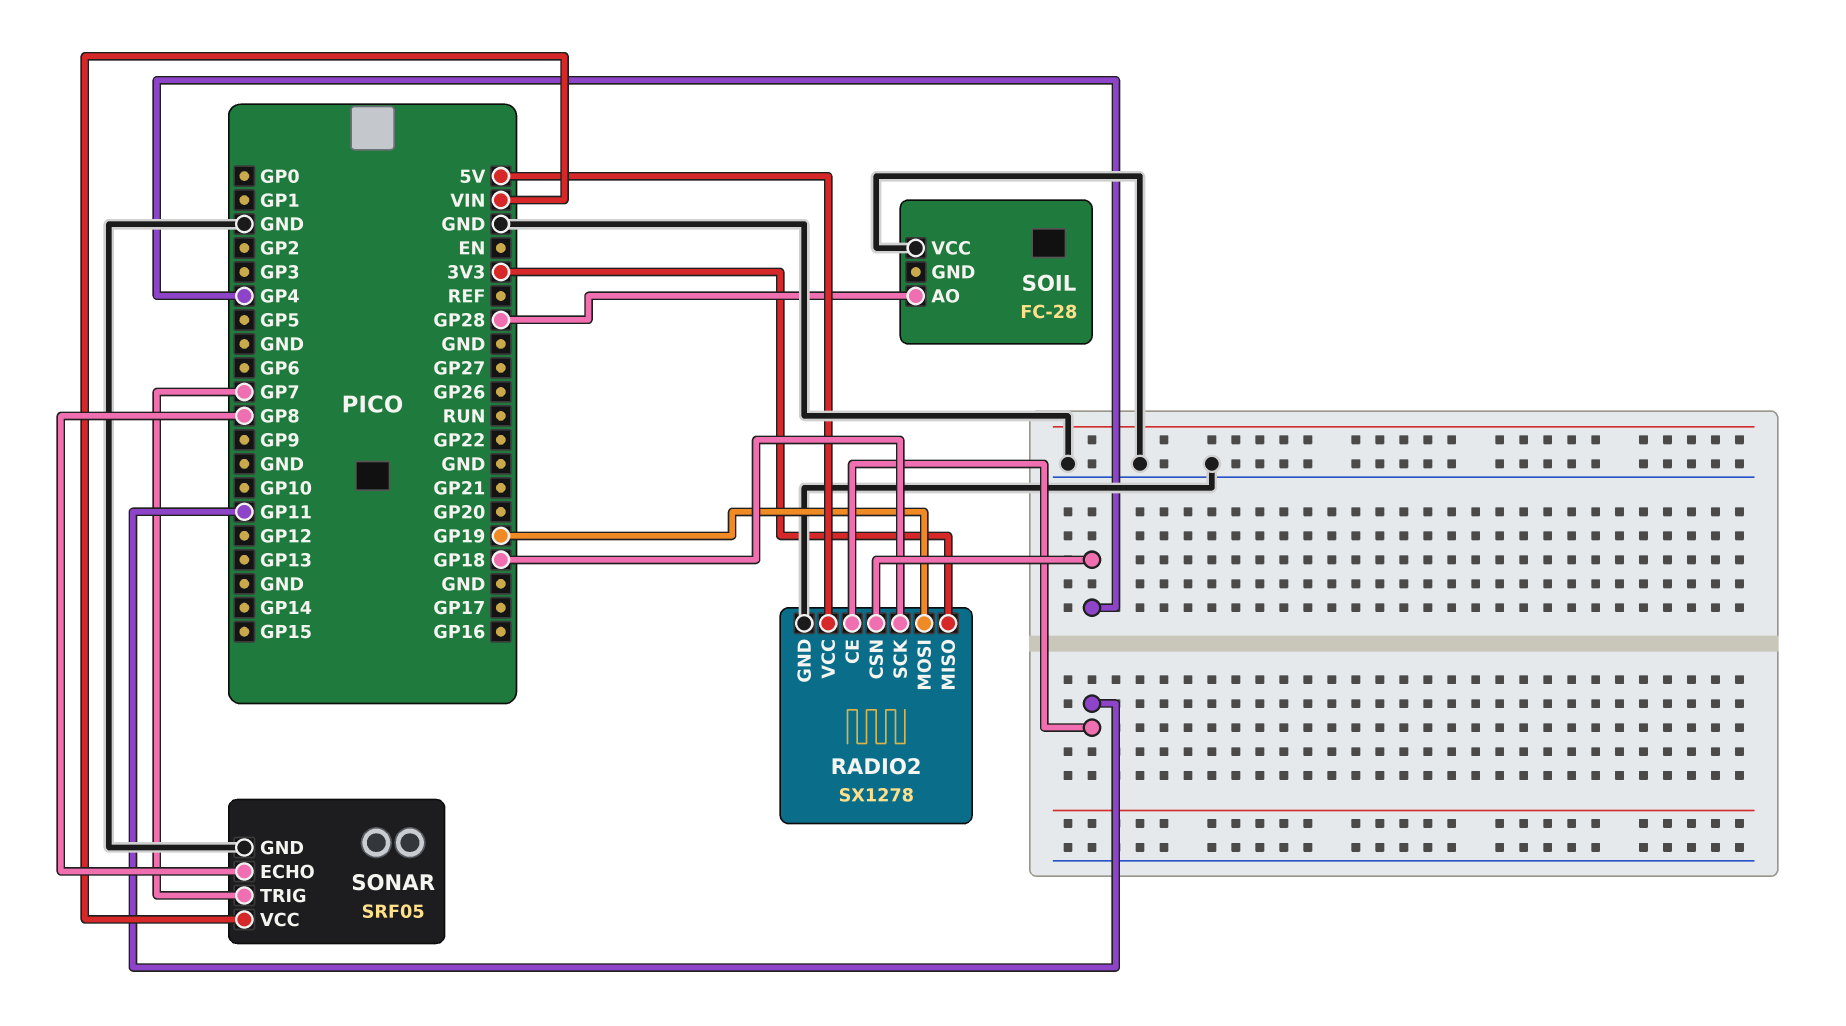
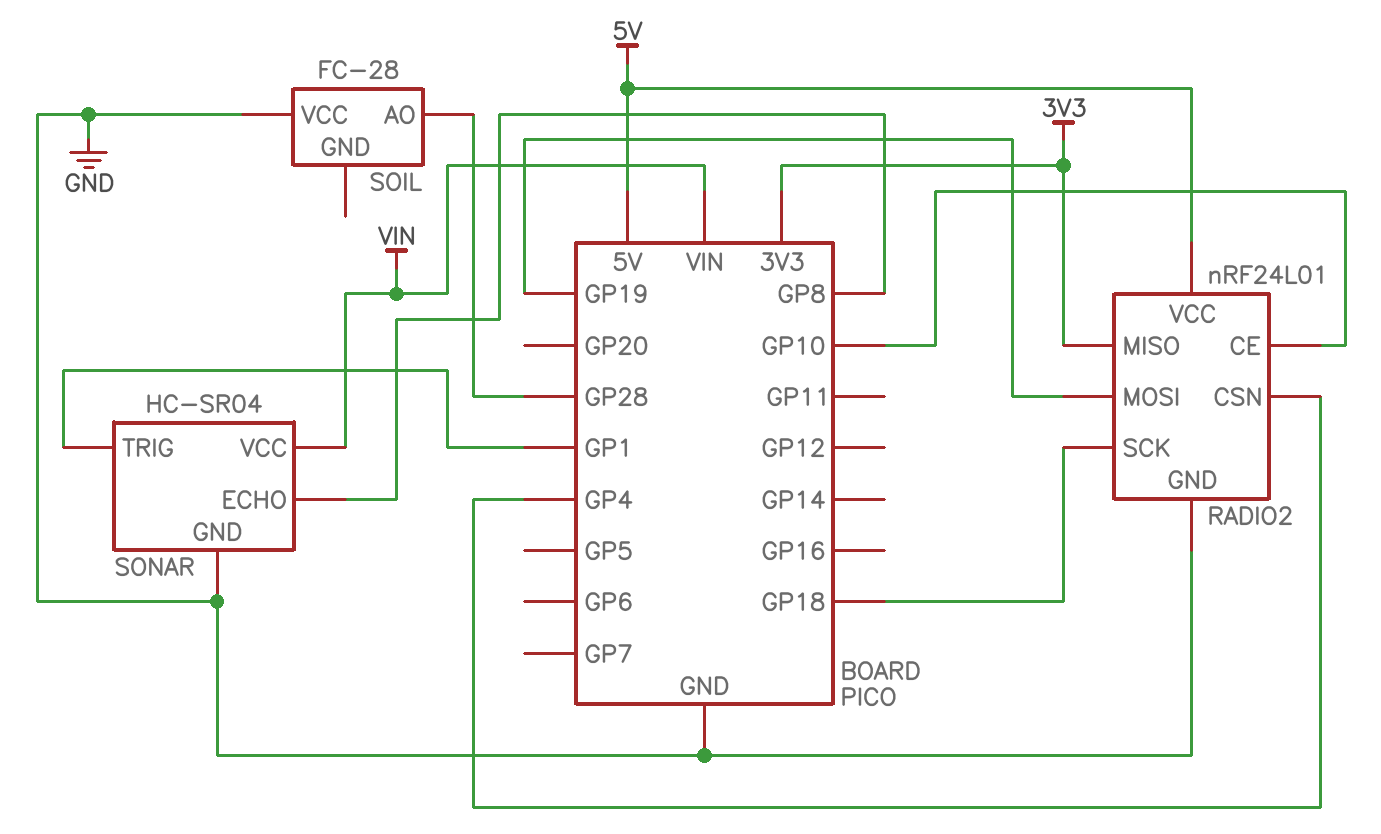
RADIO2: SX1278 -> nRF24L01
RADIO2 pin CE: GP11 -> GP10
SONAR: SRF05 -> HC-SR04
SONAR pin TRIG: GP7 -> GP1

